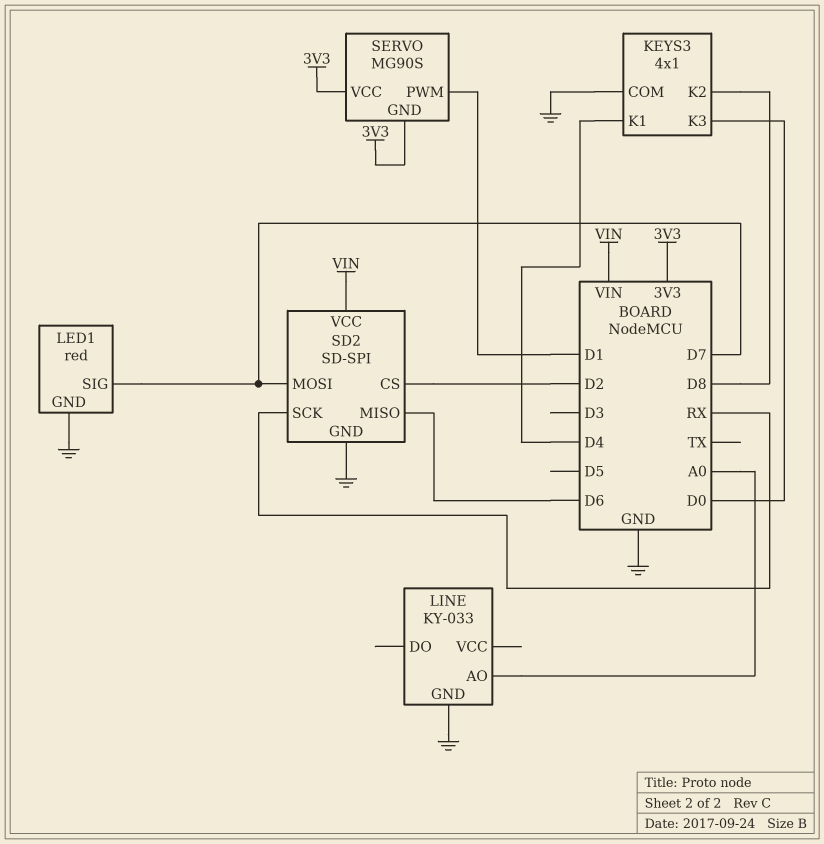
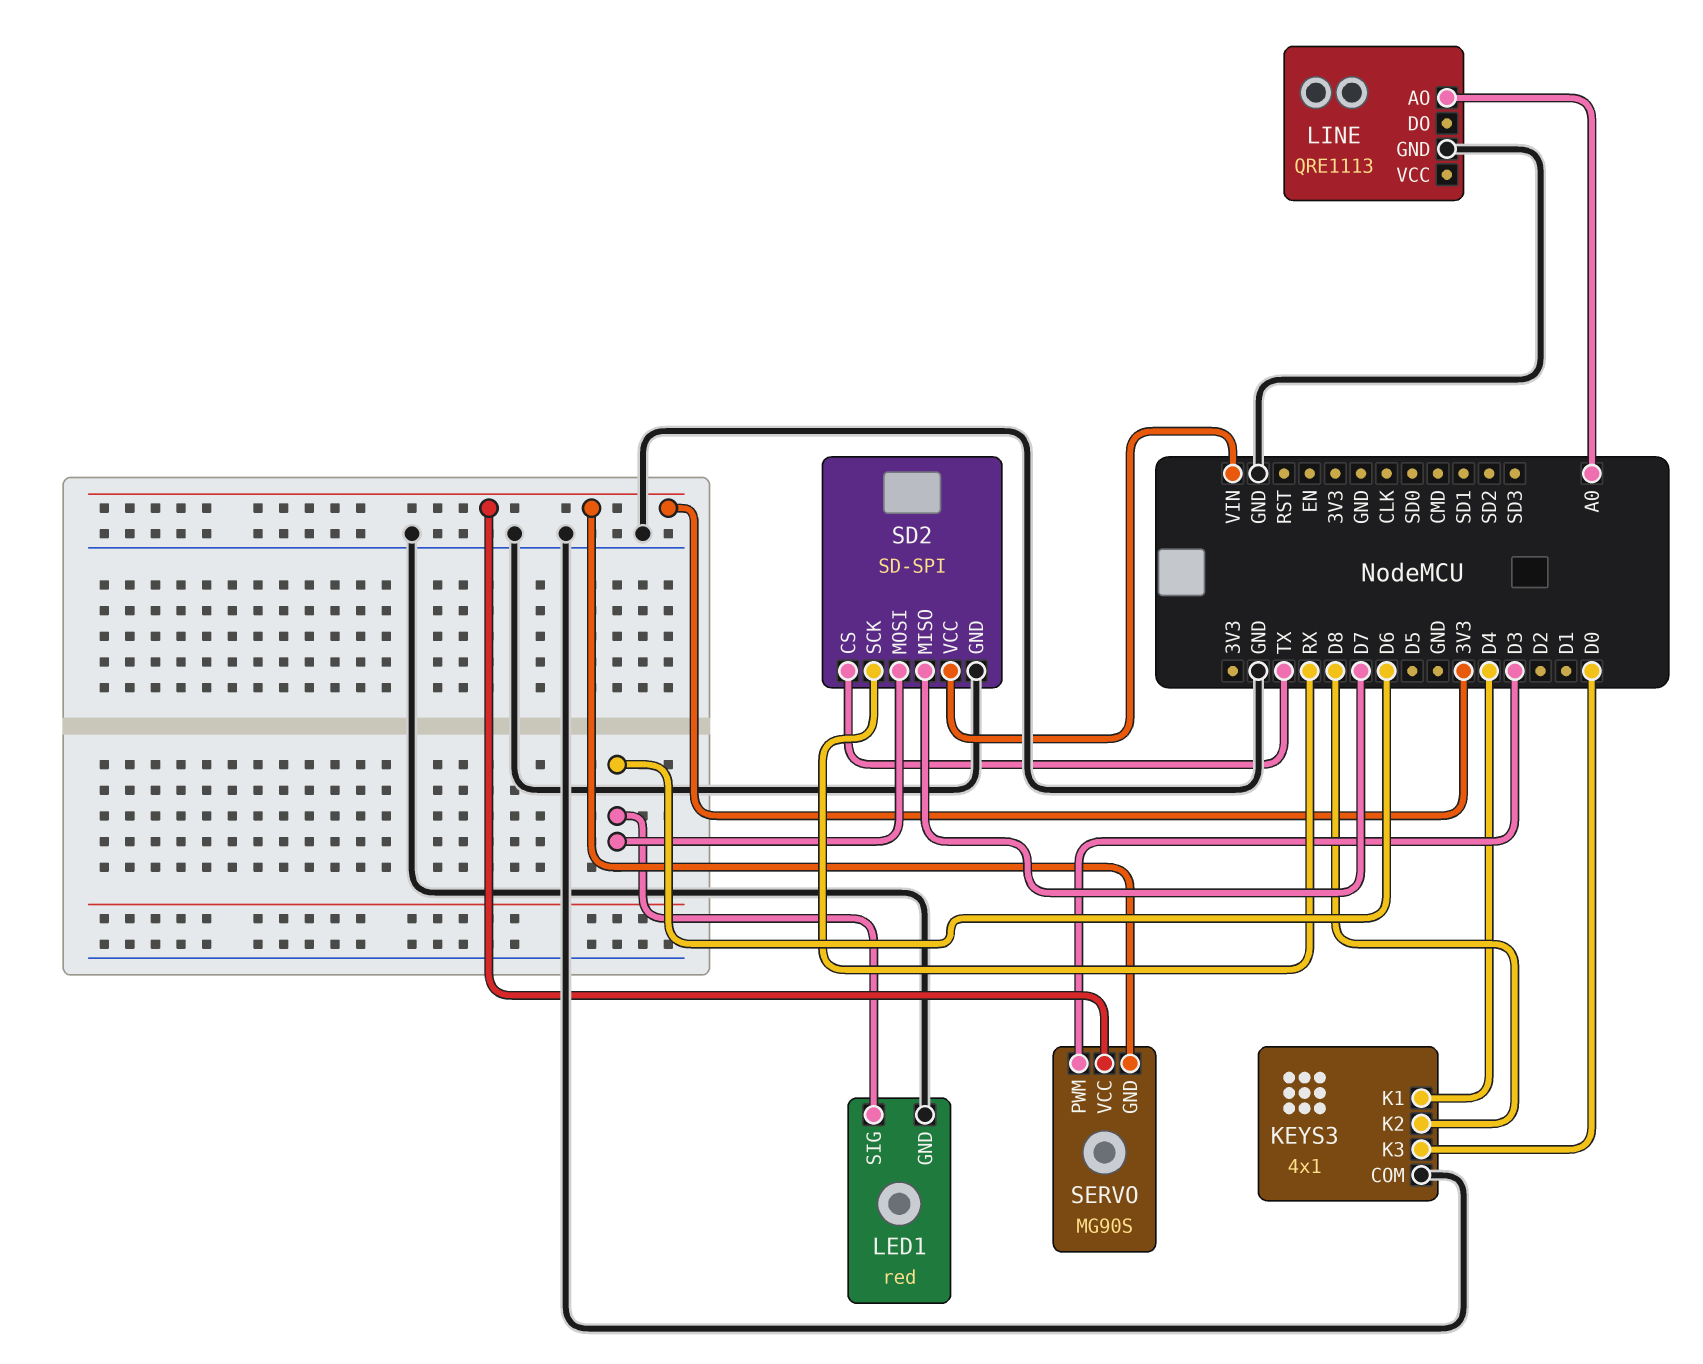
LED1 pin SIG: D7 -> D6
LINE: KY-033 -> QRE1113
SD2 pin CS: D2 -> TX
SD2 pin MISO: D6 -> D7
SD2 pin MOSI: D7 -> D6
SERVO pin PWM: D1 -> D3

